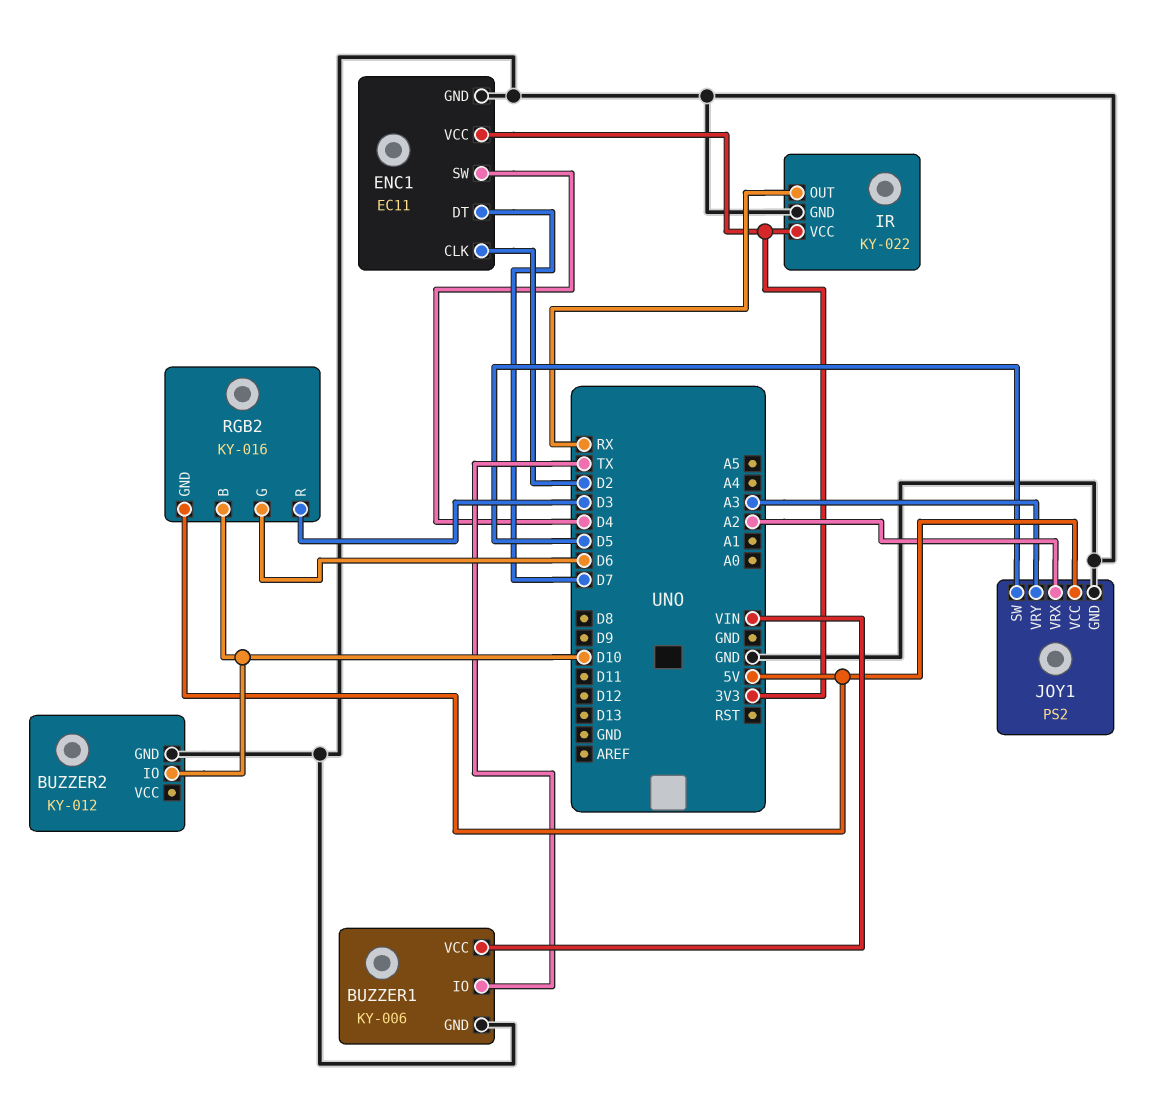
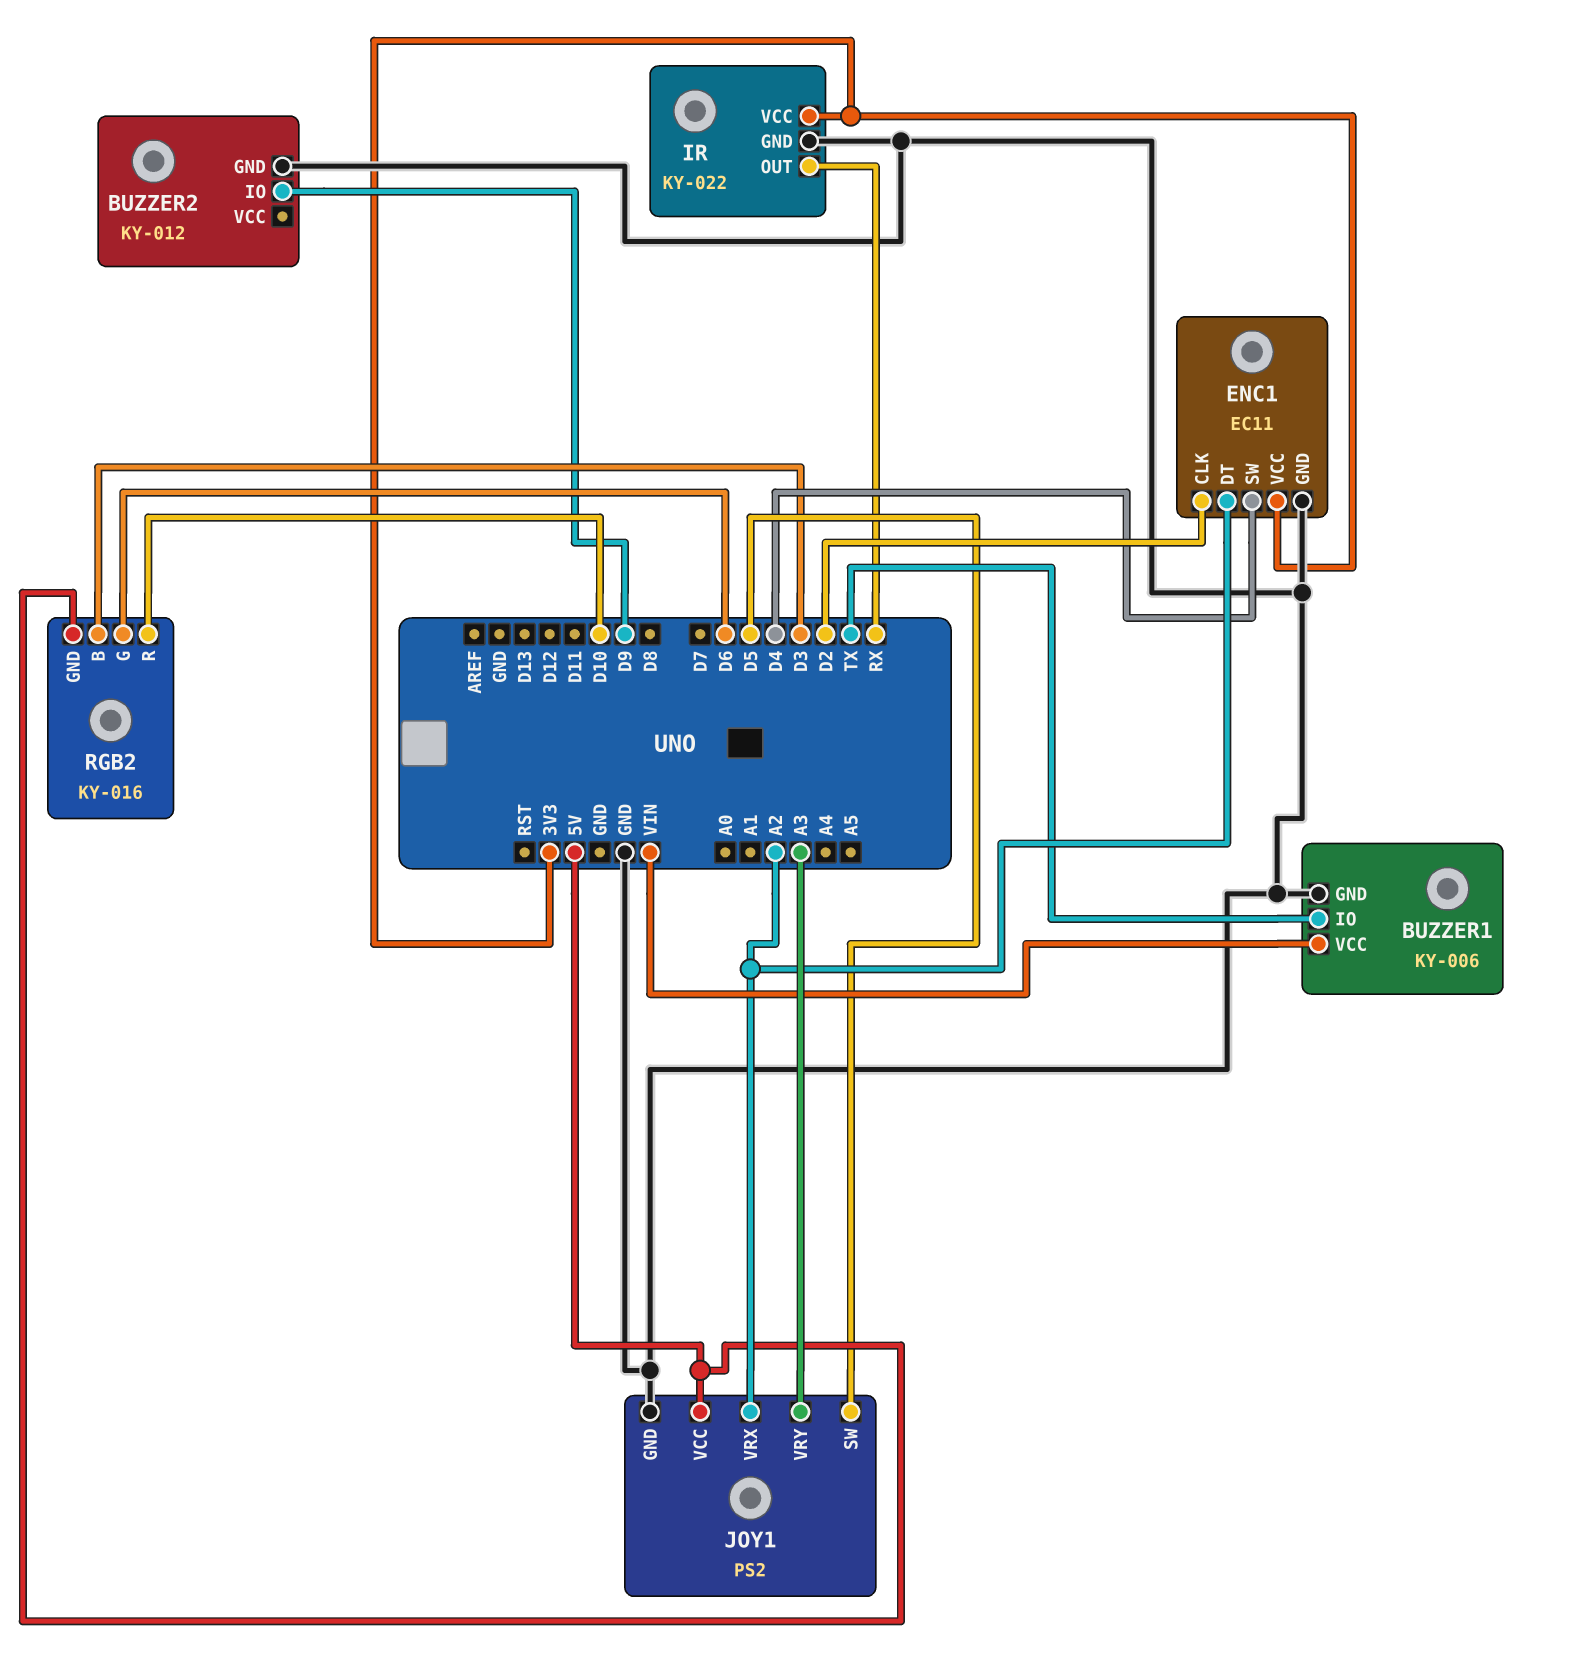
BUZZER2 pin IO: D10 -> D9
ENC1 pin DT: D7 -> A2
RGB2 pin B: D10 -> D3
RGB2 pin R: D3 -> D10

